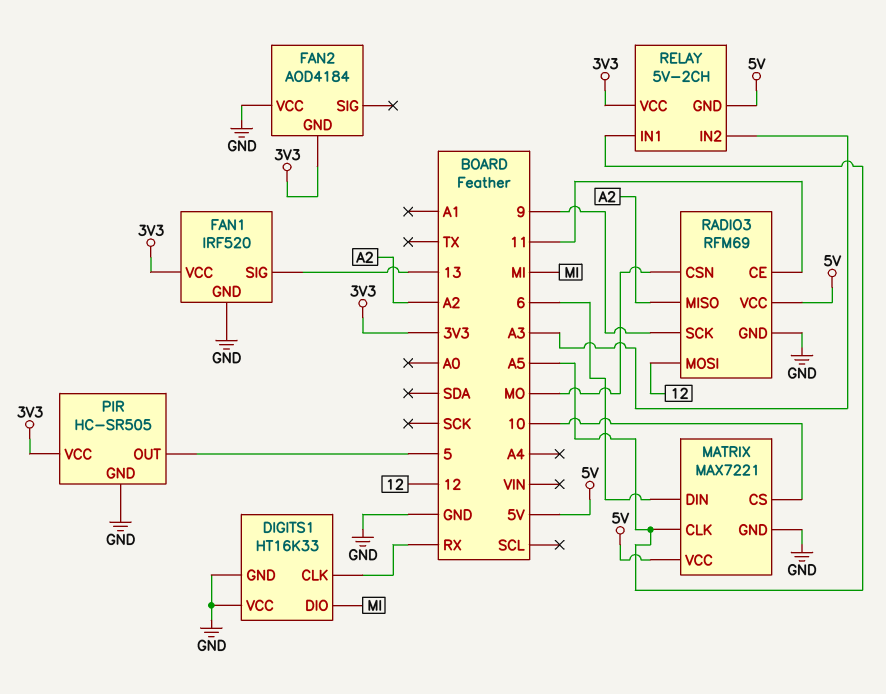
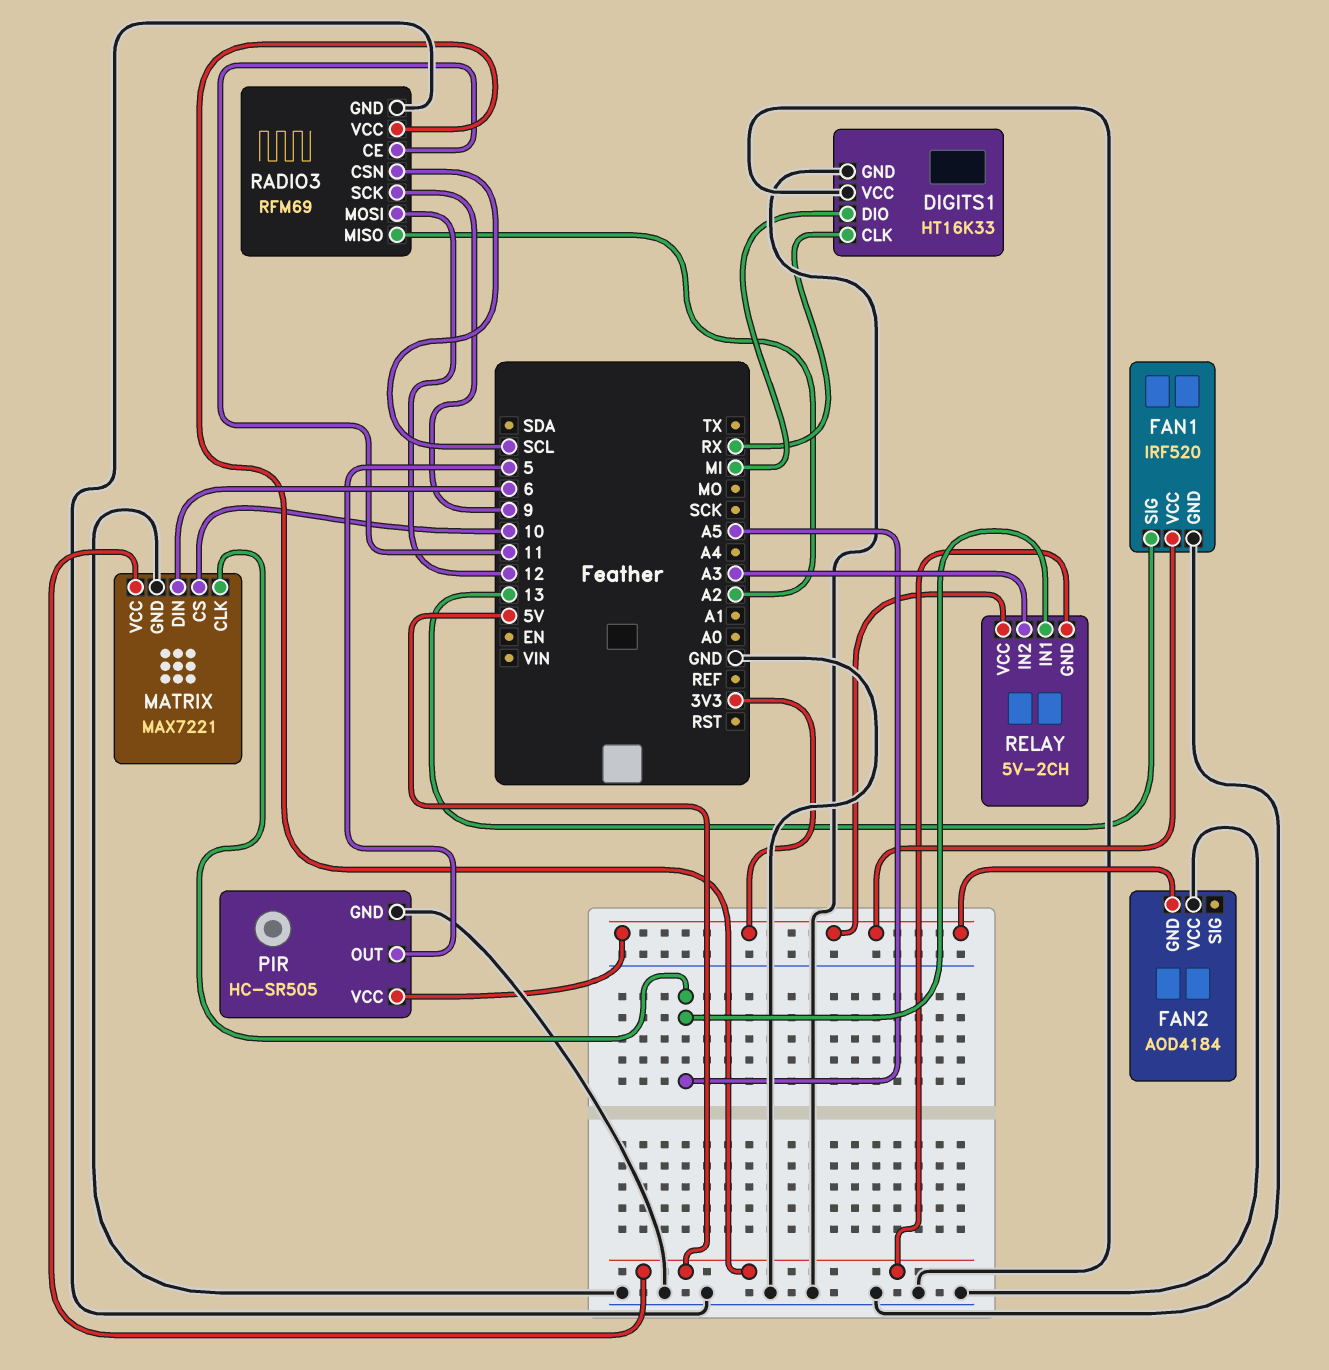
RADIO3 pin CSN: MO -> SCL

